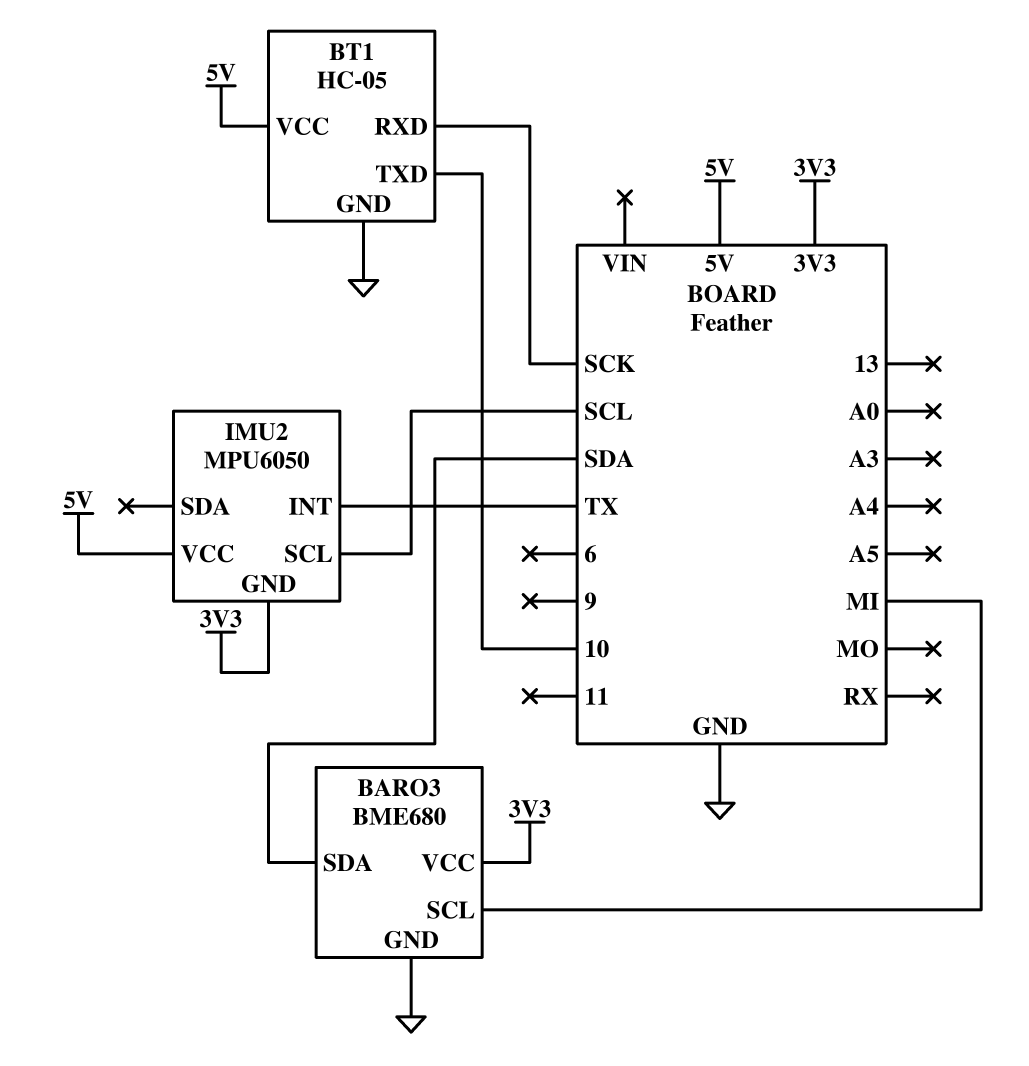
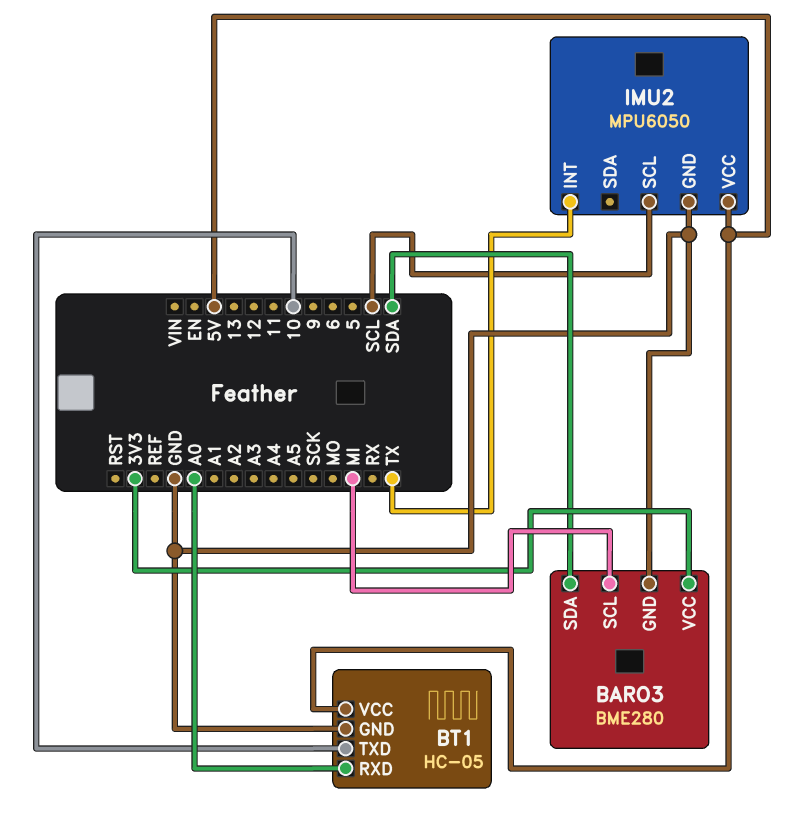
BARO3: BME680 -> BME280
BT1 pin RXD: SCK -> A0
IMU2 pin GND: 3V3 -> GND

